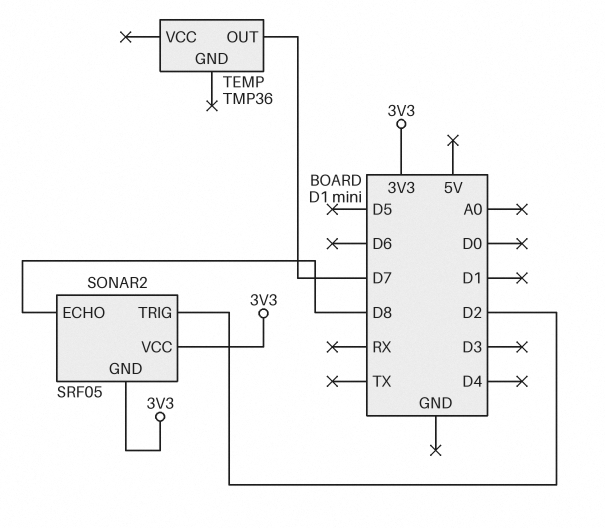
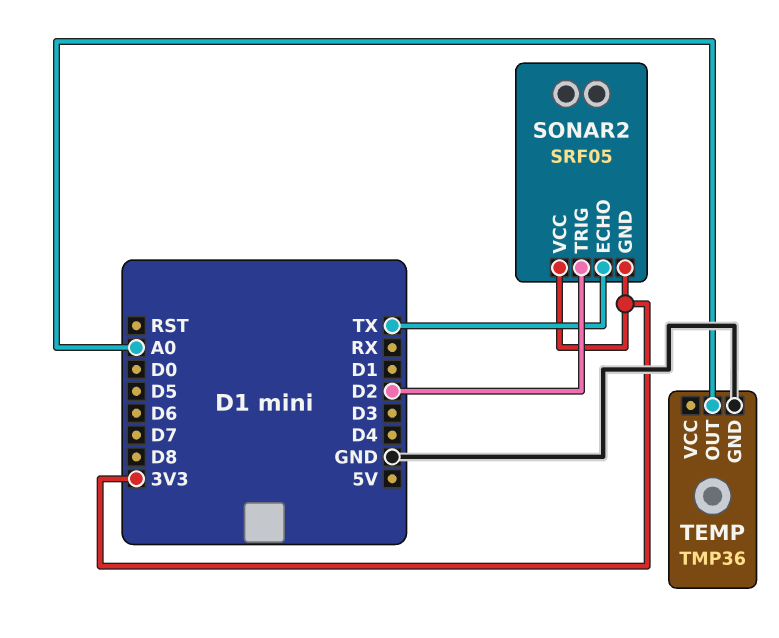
SONAR2 pin ECHO: D8 -> TX
TEMP pin GND: none -> GND
TEMP pin OUT: D7 -> A0

